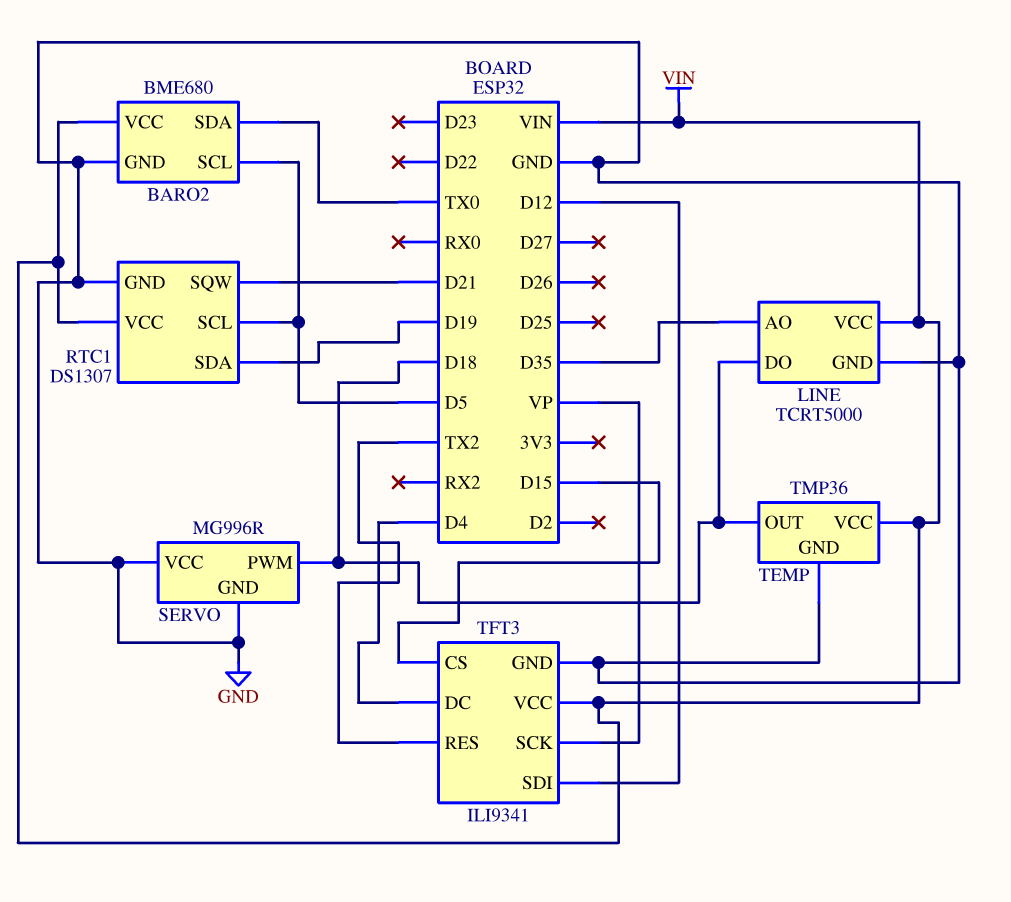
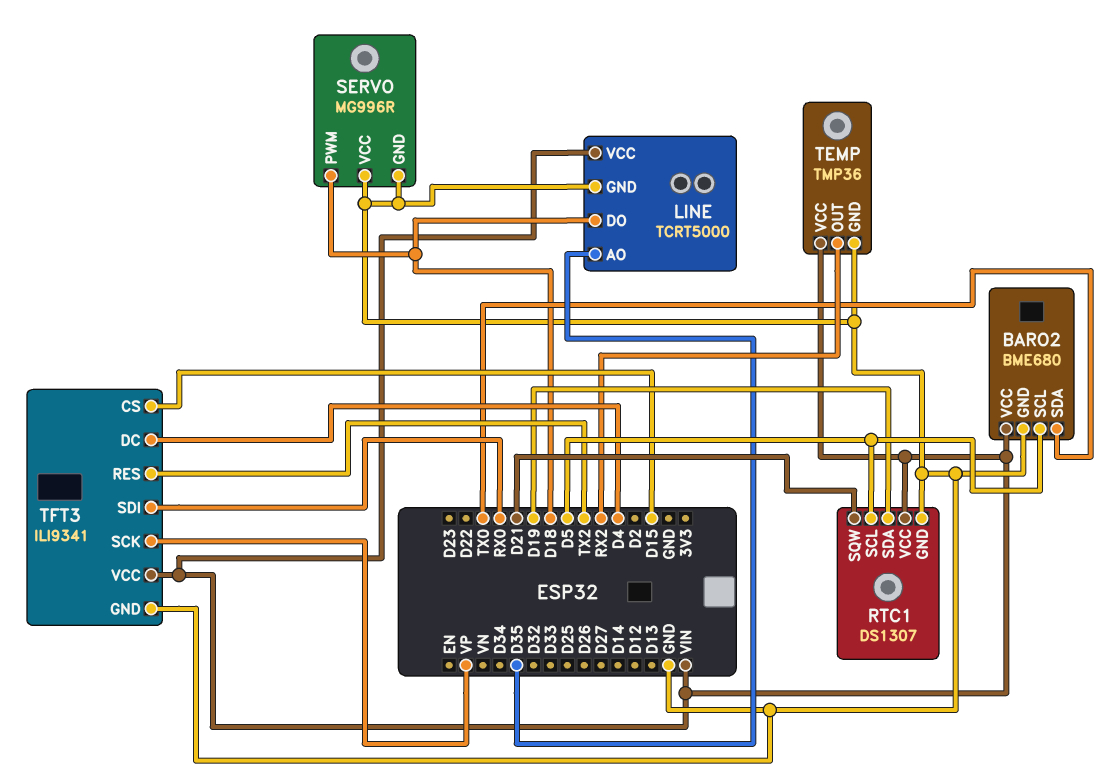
TEMP pin OUT: D18 -> RX2
TFT3 pin SDI: D12 -> RX0

